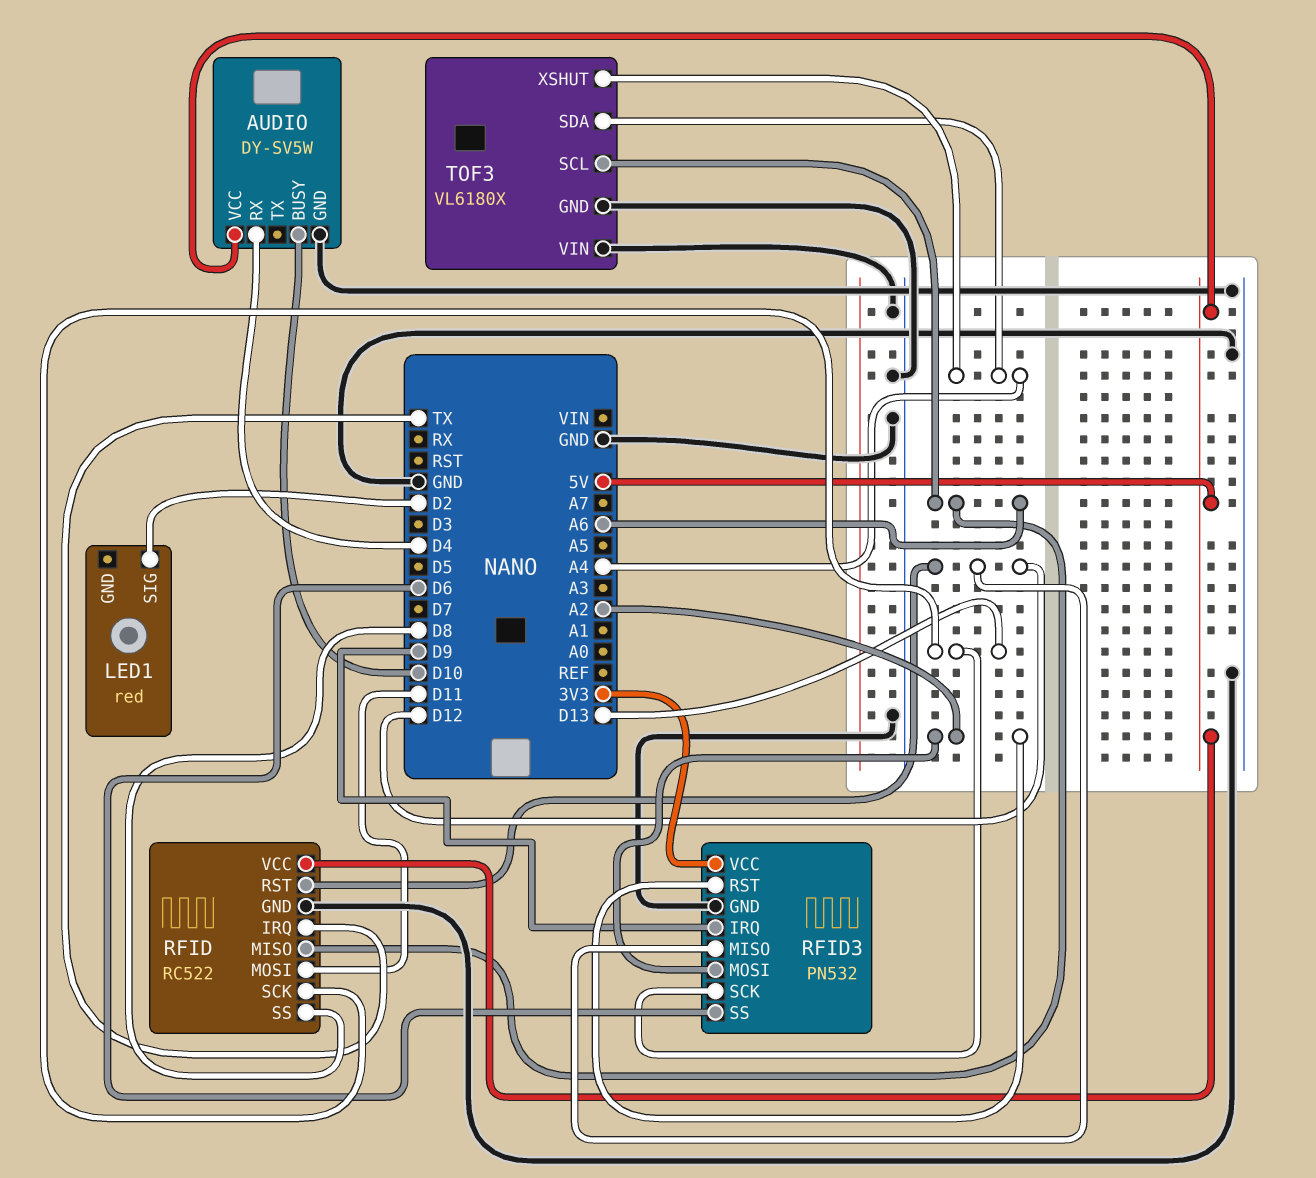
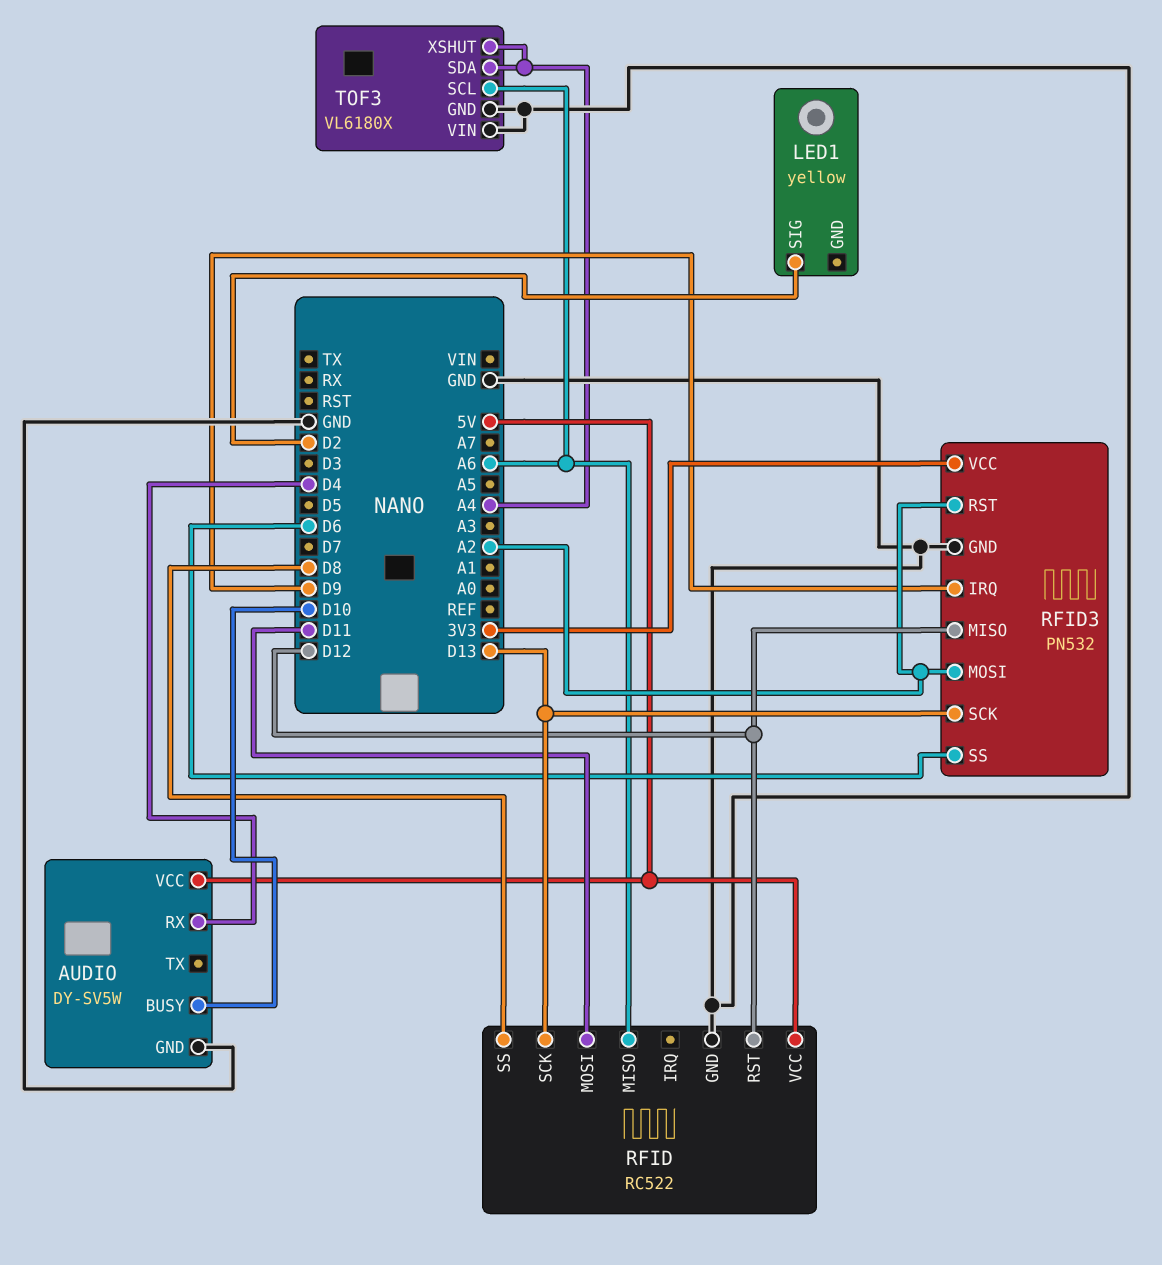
LED1: red -> yellow
RFID pin IRQ: TX -> none

